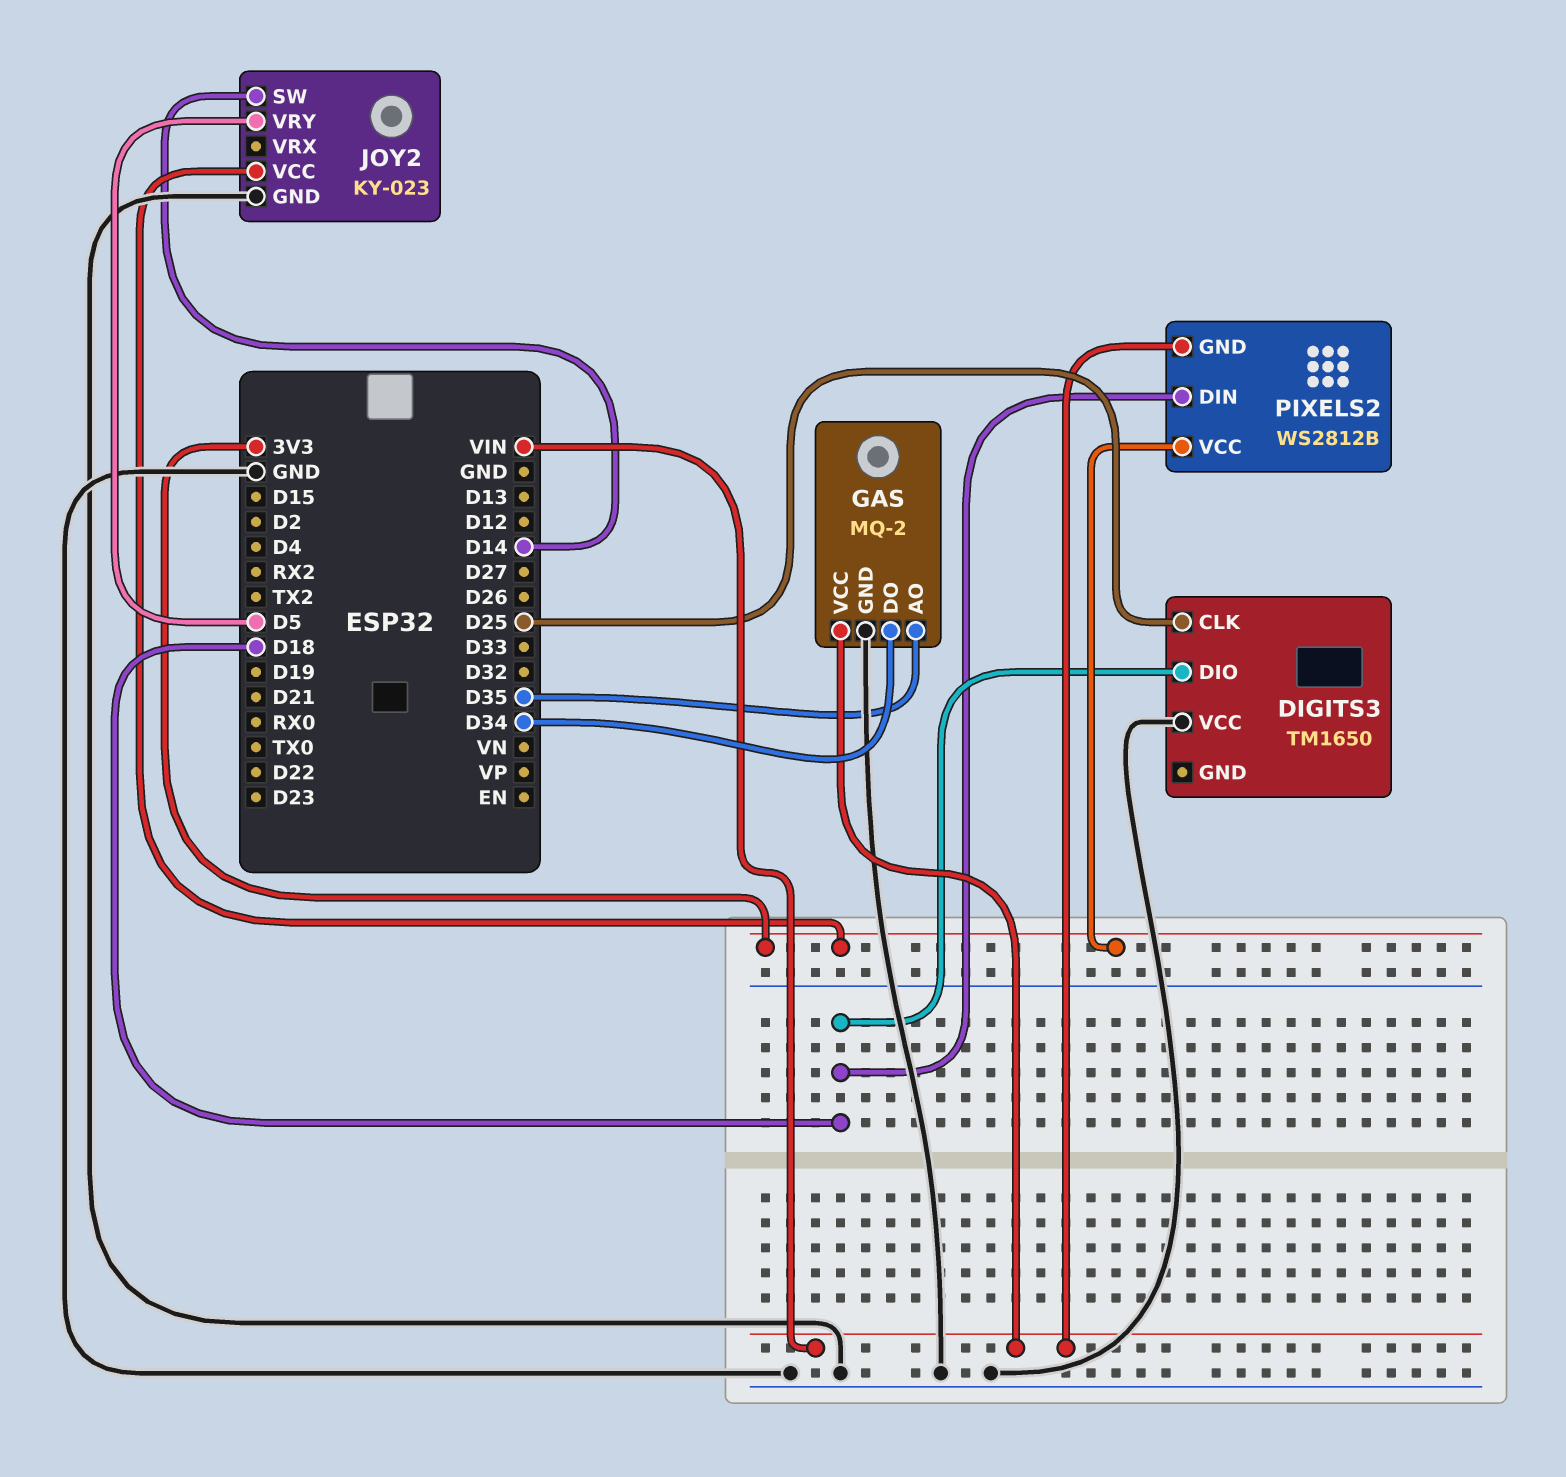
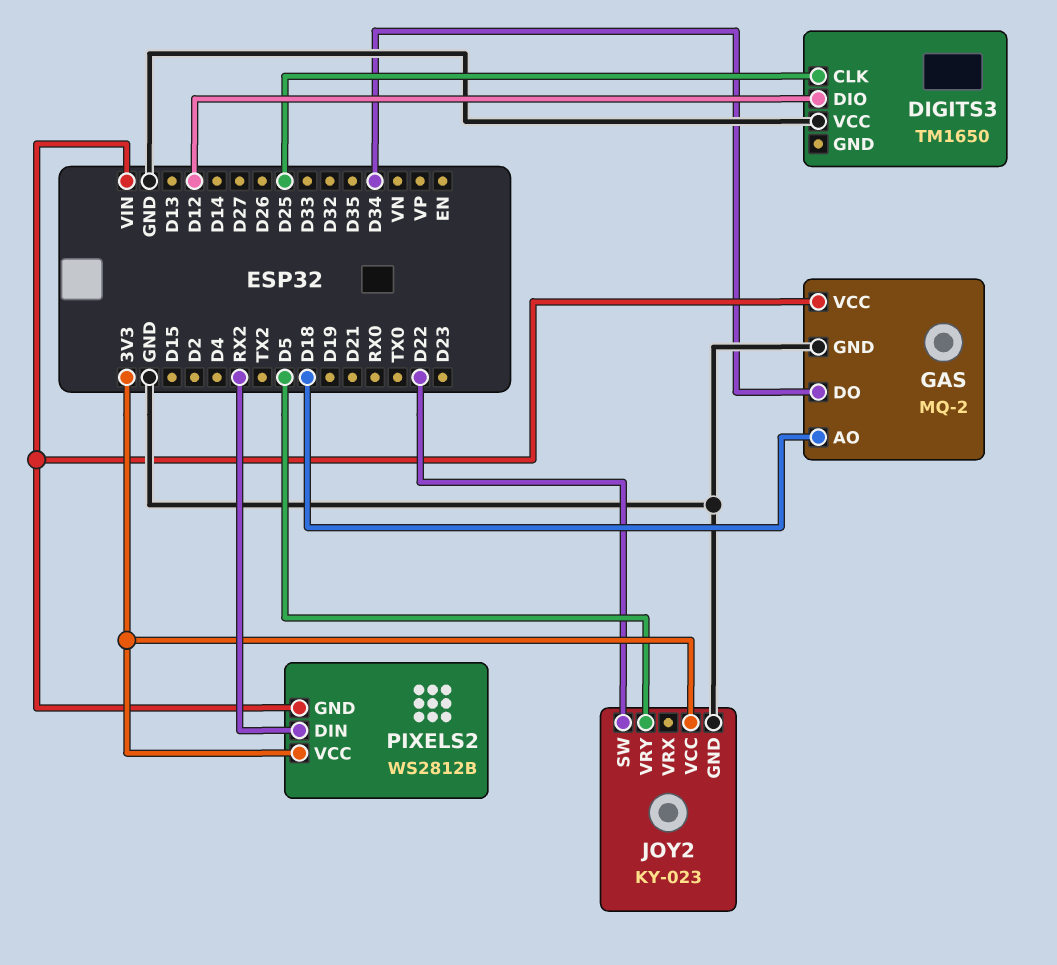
DIGITS3 pin DIO: D18 -> D12
GAS pin AO: D35 -> D18
JOY2 pin SW: D14 -> D22
PIXELS2 pin DIN: D18 -> RX2

